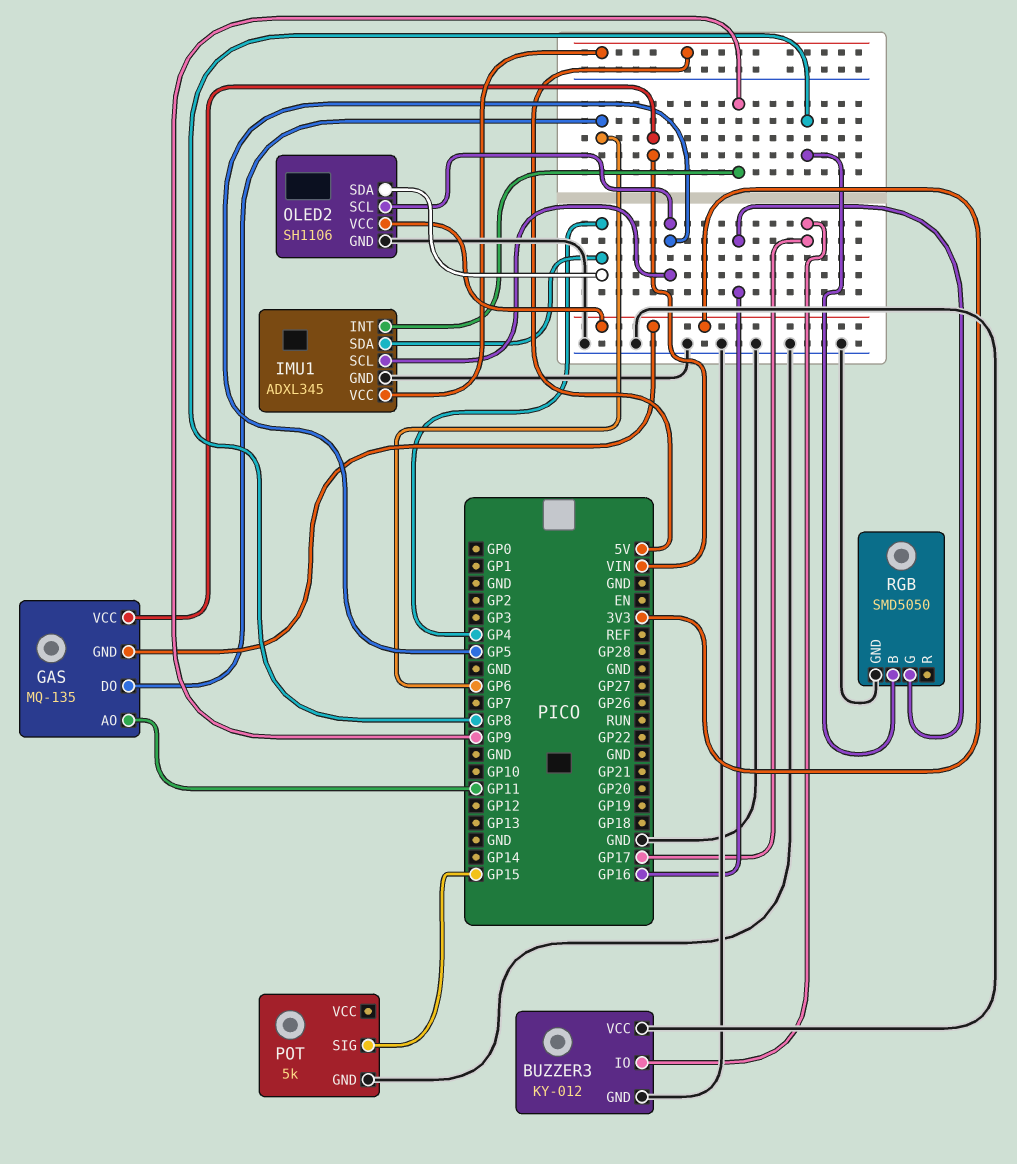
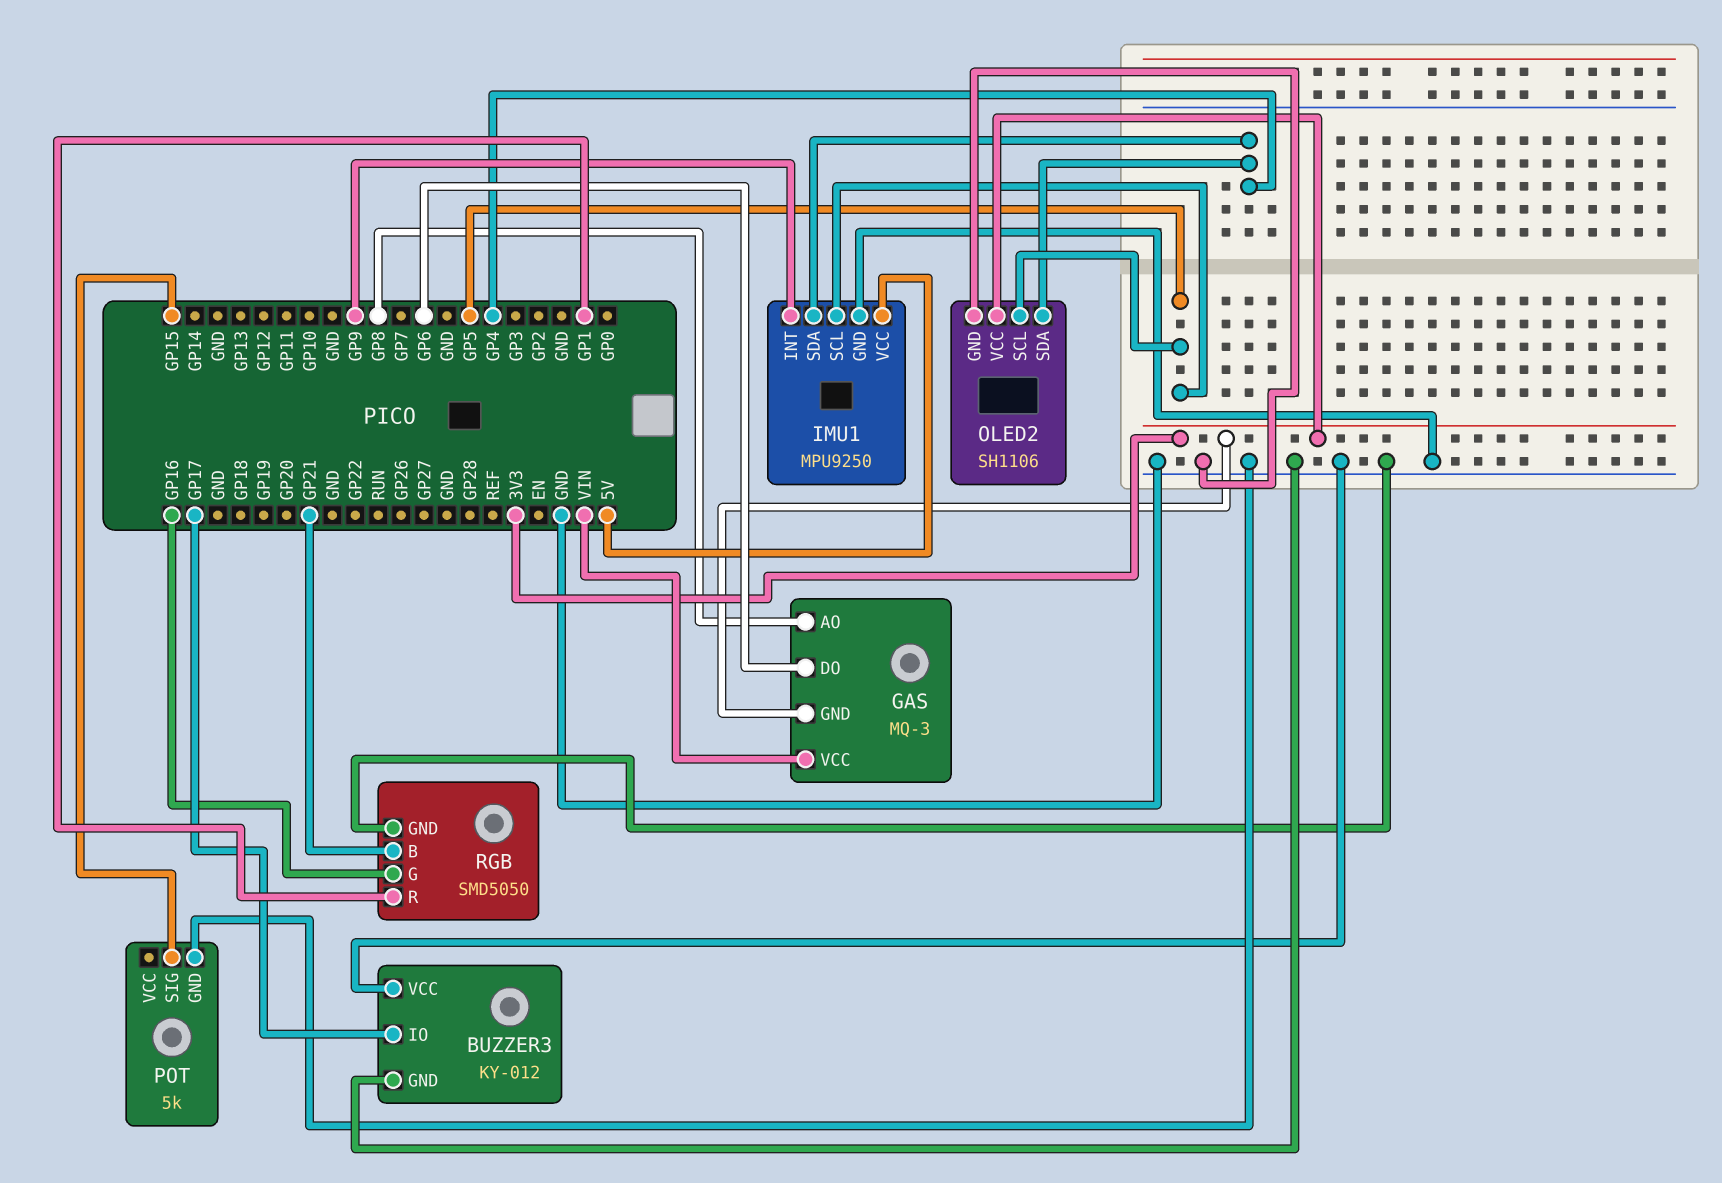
GAS: MQ-135 -> MQ-3
GAS pin AO: GP11 -> GP8
IMU1: ADXL345 -> MPU9250
RGB pin B: GP8 -> GP21
RGB pin R: none -> GP1

